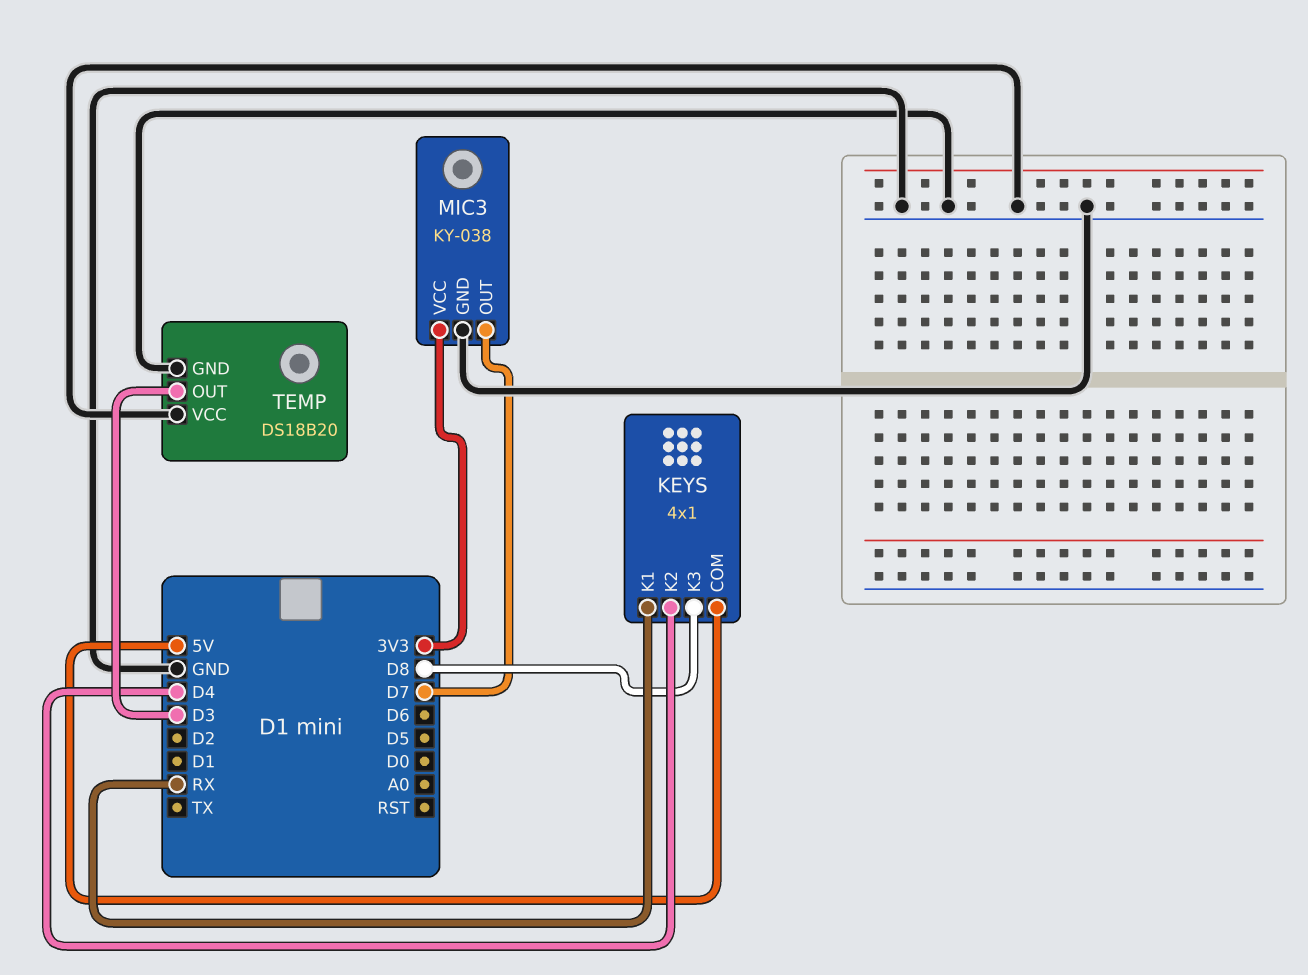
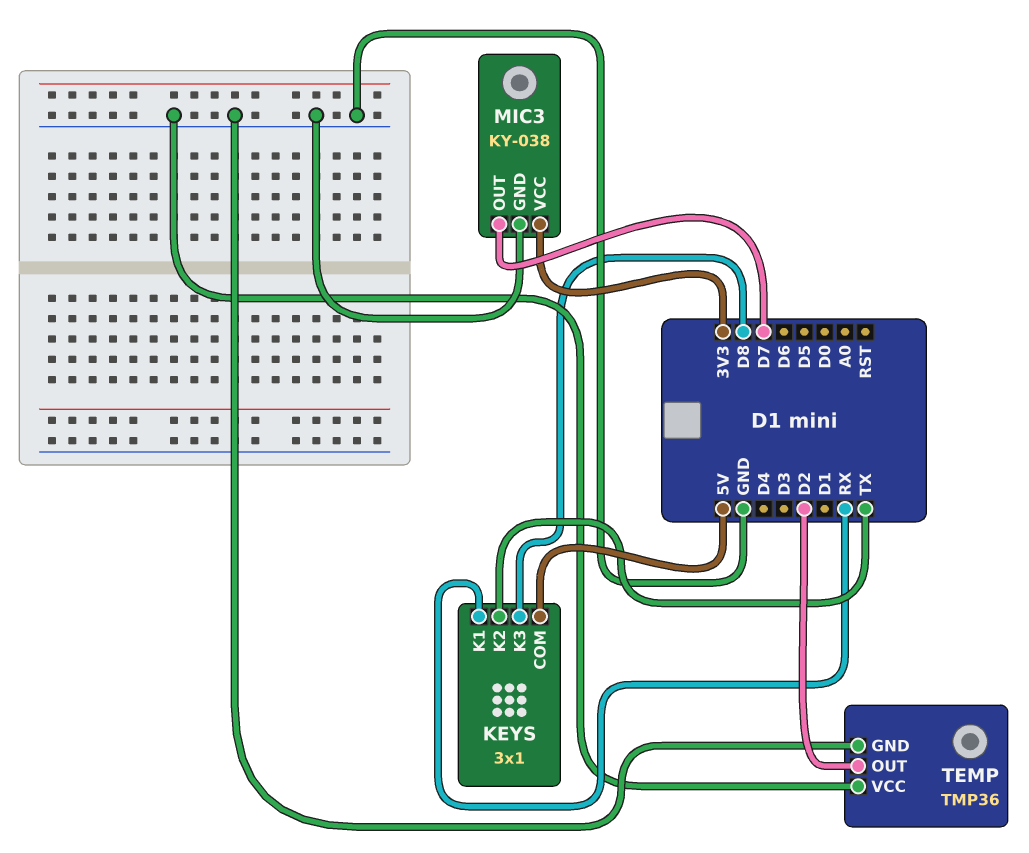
KEYS: 4x1 -> 3x1
KEYS pin K2: D4 -> TX
TEMP: DS18B20 -> TMP36
TEMP pin OUT: D3 -> D2

